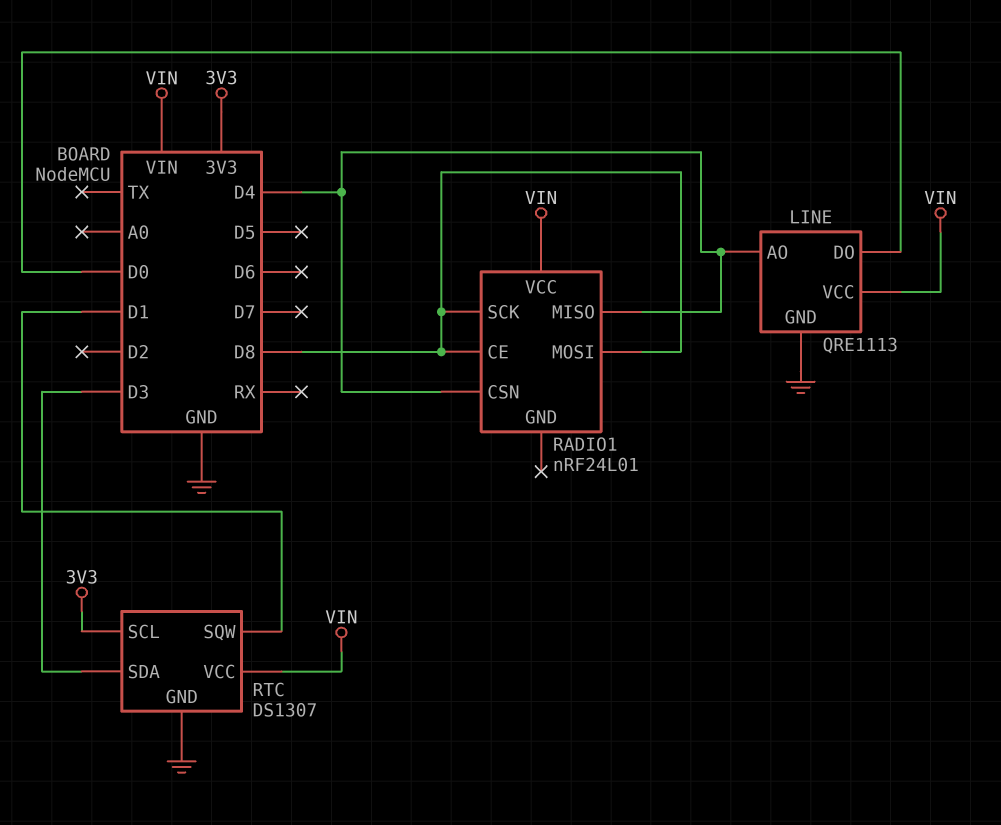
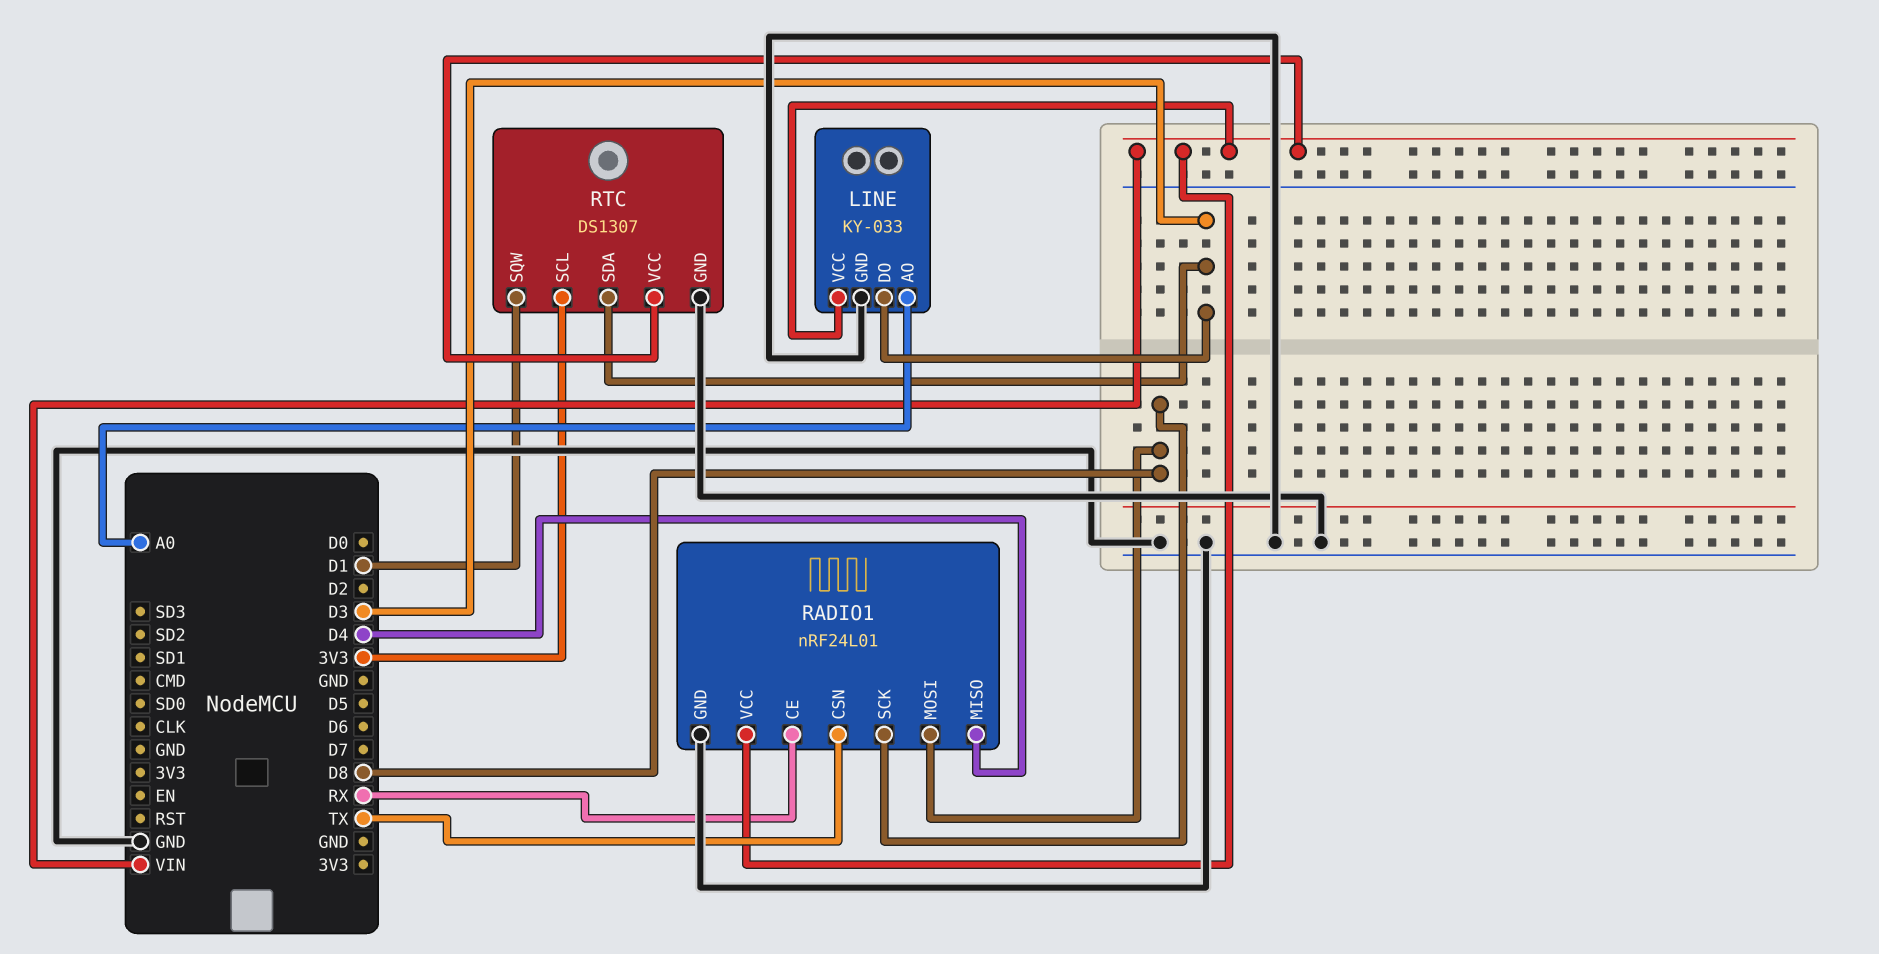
LINE: QRE1113 -> KY-033
LINE pin AO: D4 -> A0
LINE pin DO: D0 -> D3
RADIO1 pin CE: D8 -> RX
RADIO1 pin CSN: D4 -> TX
RADIO1 pin GND: none -> GND

